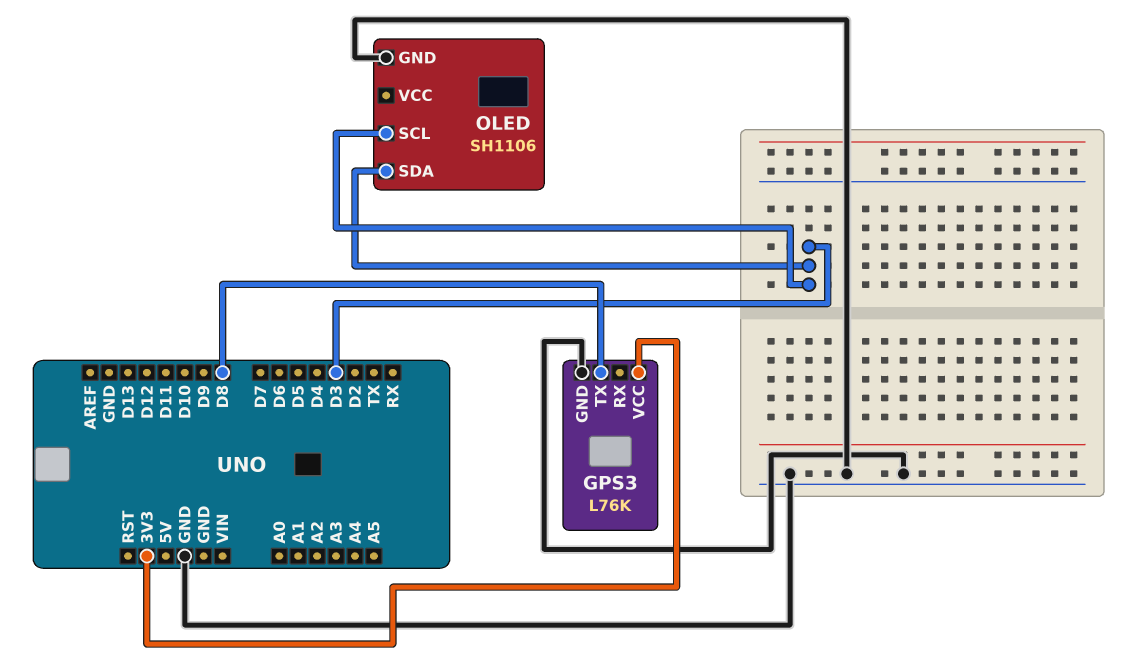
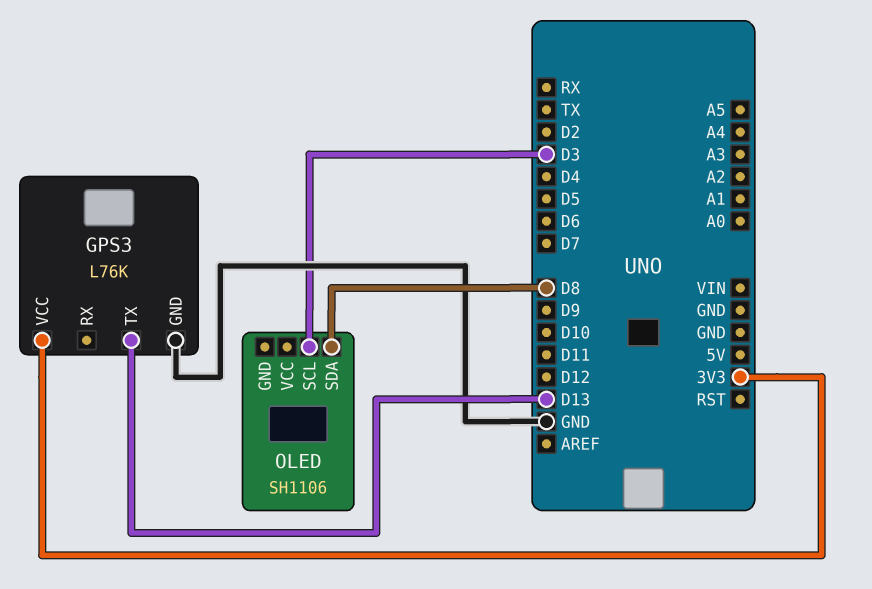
GPS3 pin TX: D8 -> D13
OLED pin GND: GND -> none
OLED pin SDA: D3 -> D8

